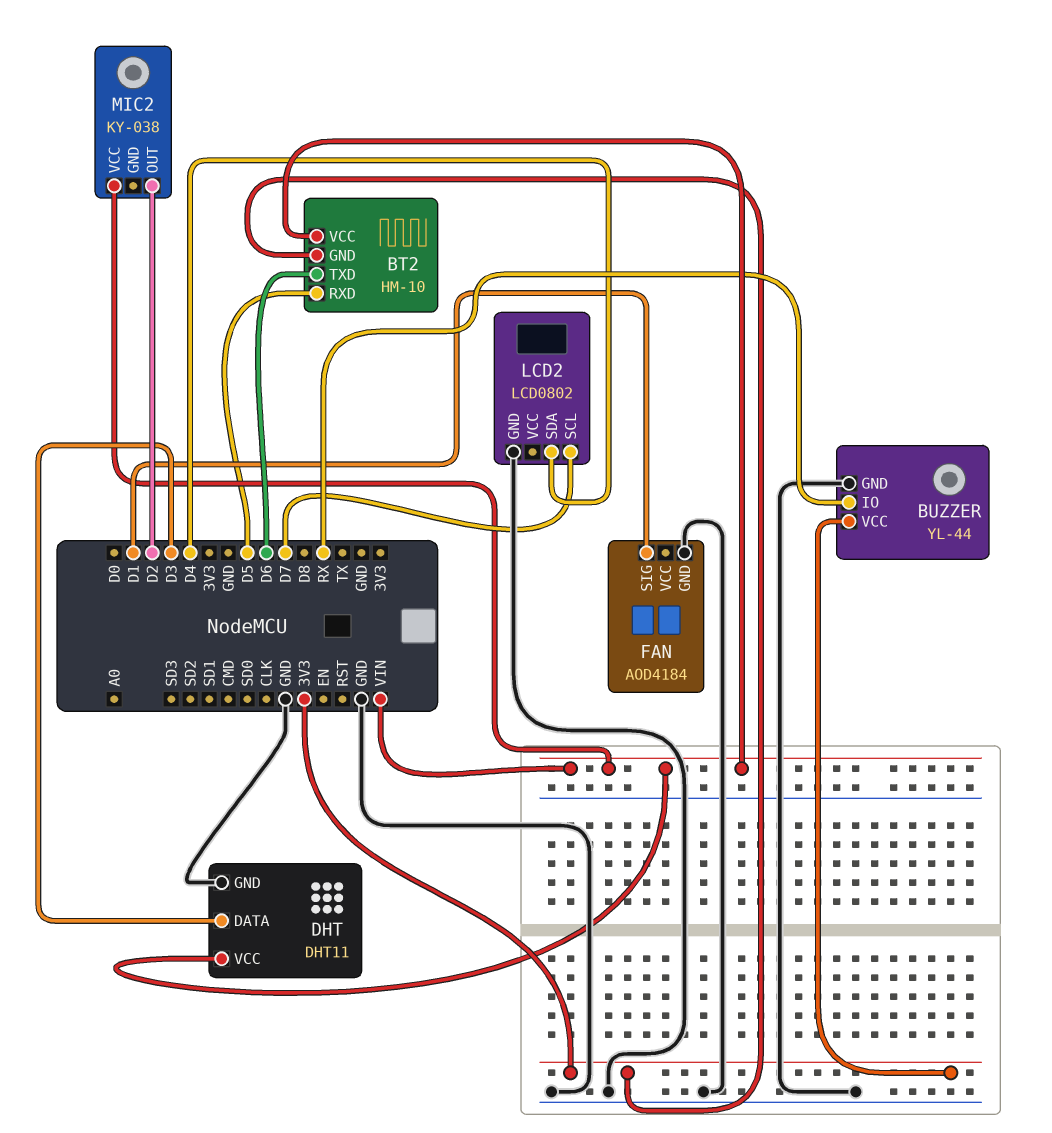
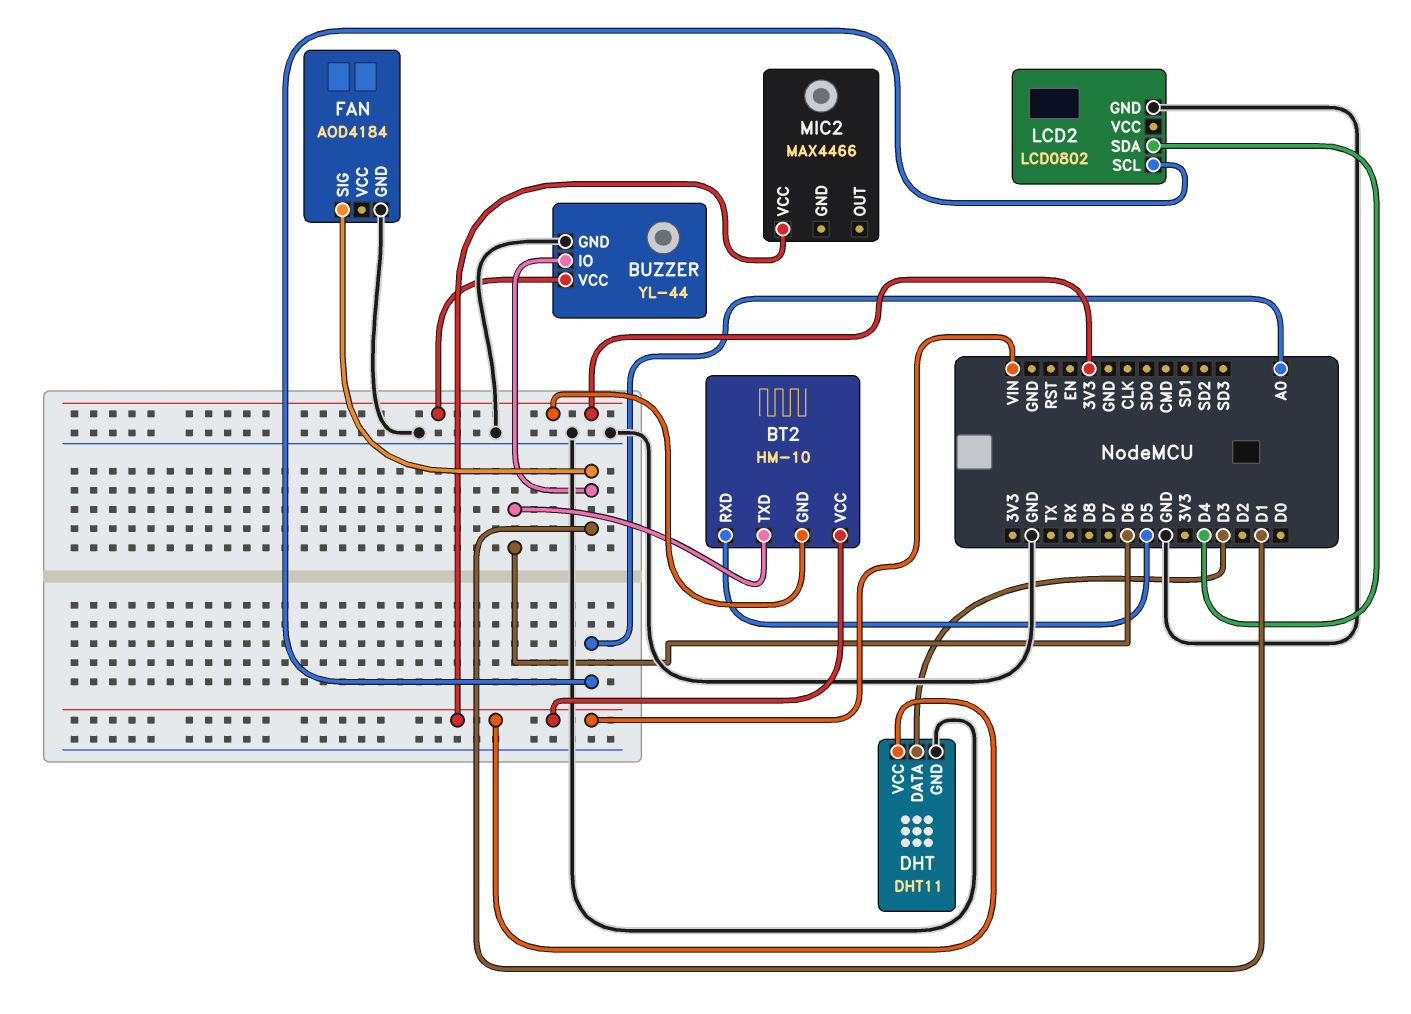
BUZZER pin IO: RX -> D1
LCD2 pin SCL: D7 -> A0
MIC2: KY-038 -> MAX4466
MIC2 pin OUT: D2 -> none

